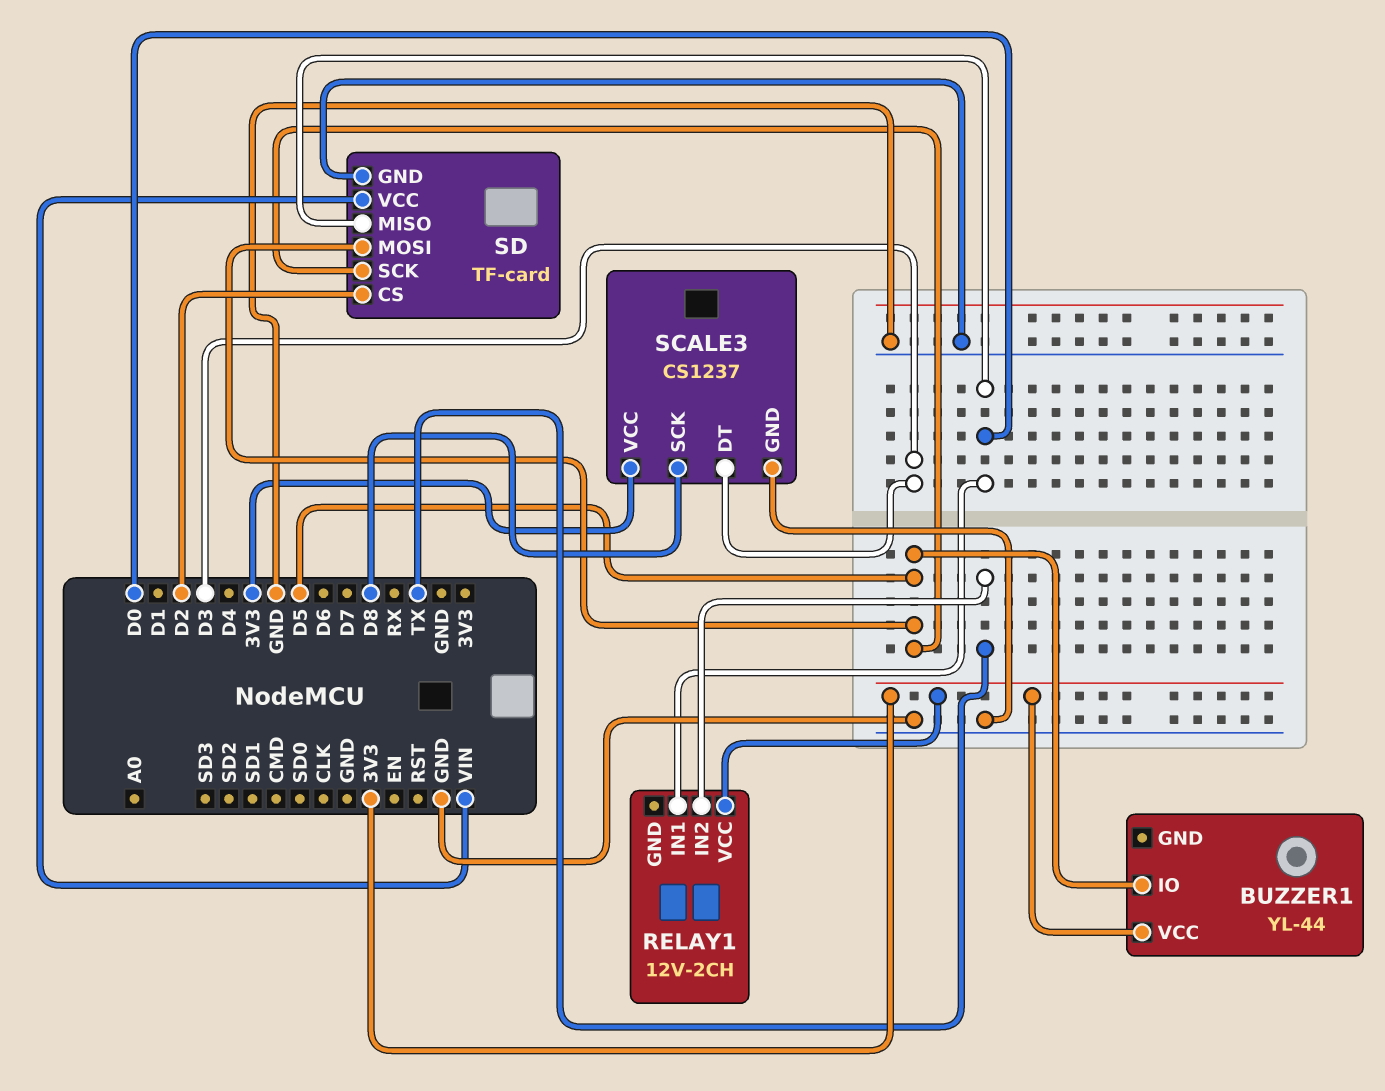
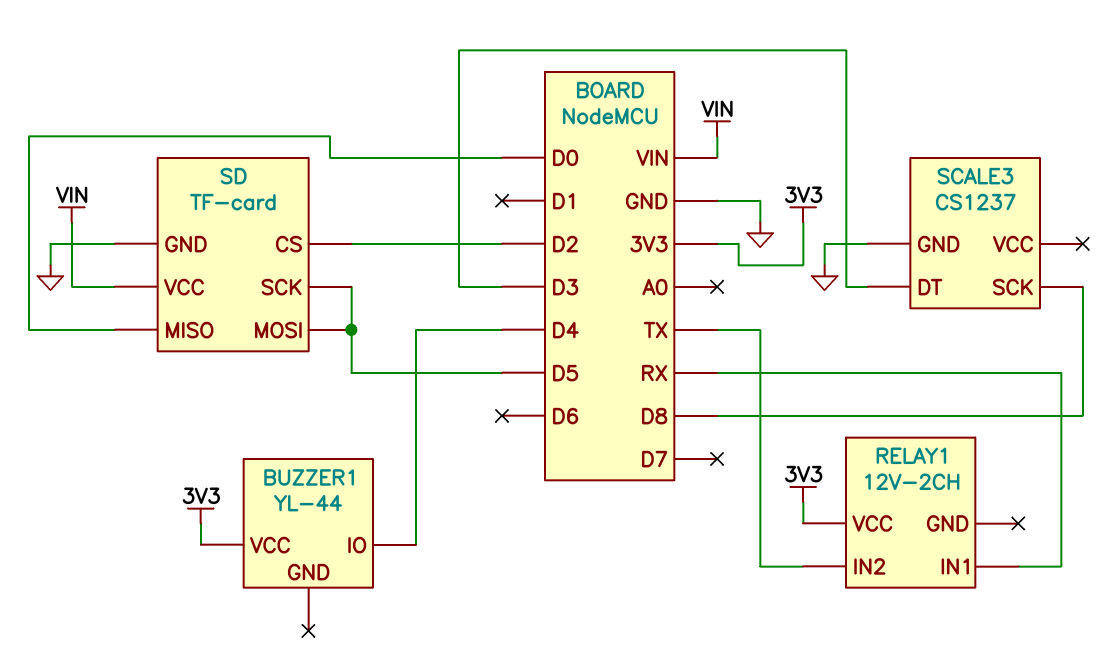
BUZZER1 pin IO: D5 -> D4
RELAY1 pin IN1: D0 -> RX
SCALE3 pin VCC: 3V3 -> none

